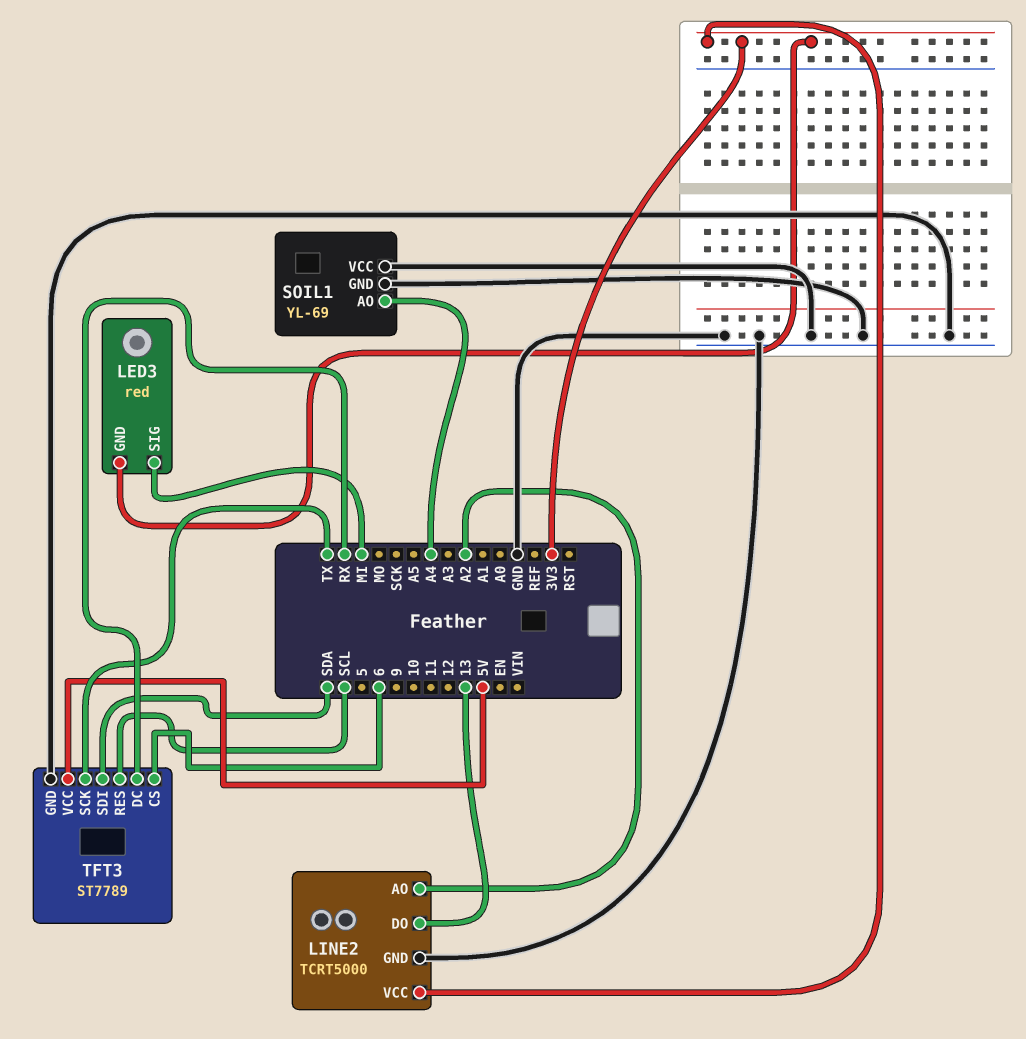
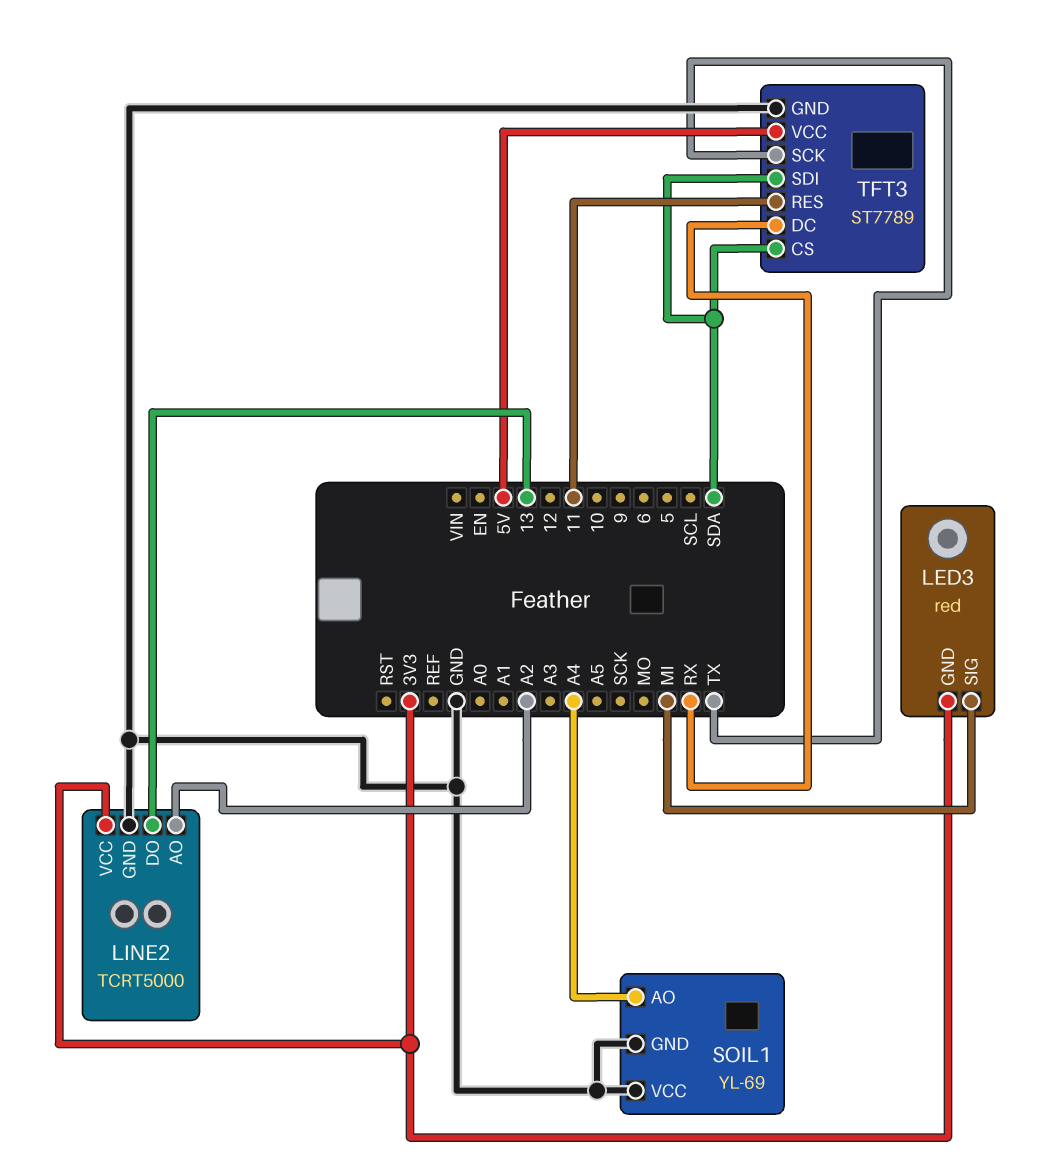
TFT3 pin CS: 6 -> SDA
TFT3 pin RES: SCL -> 11

